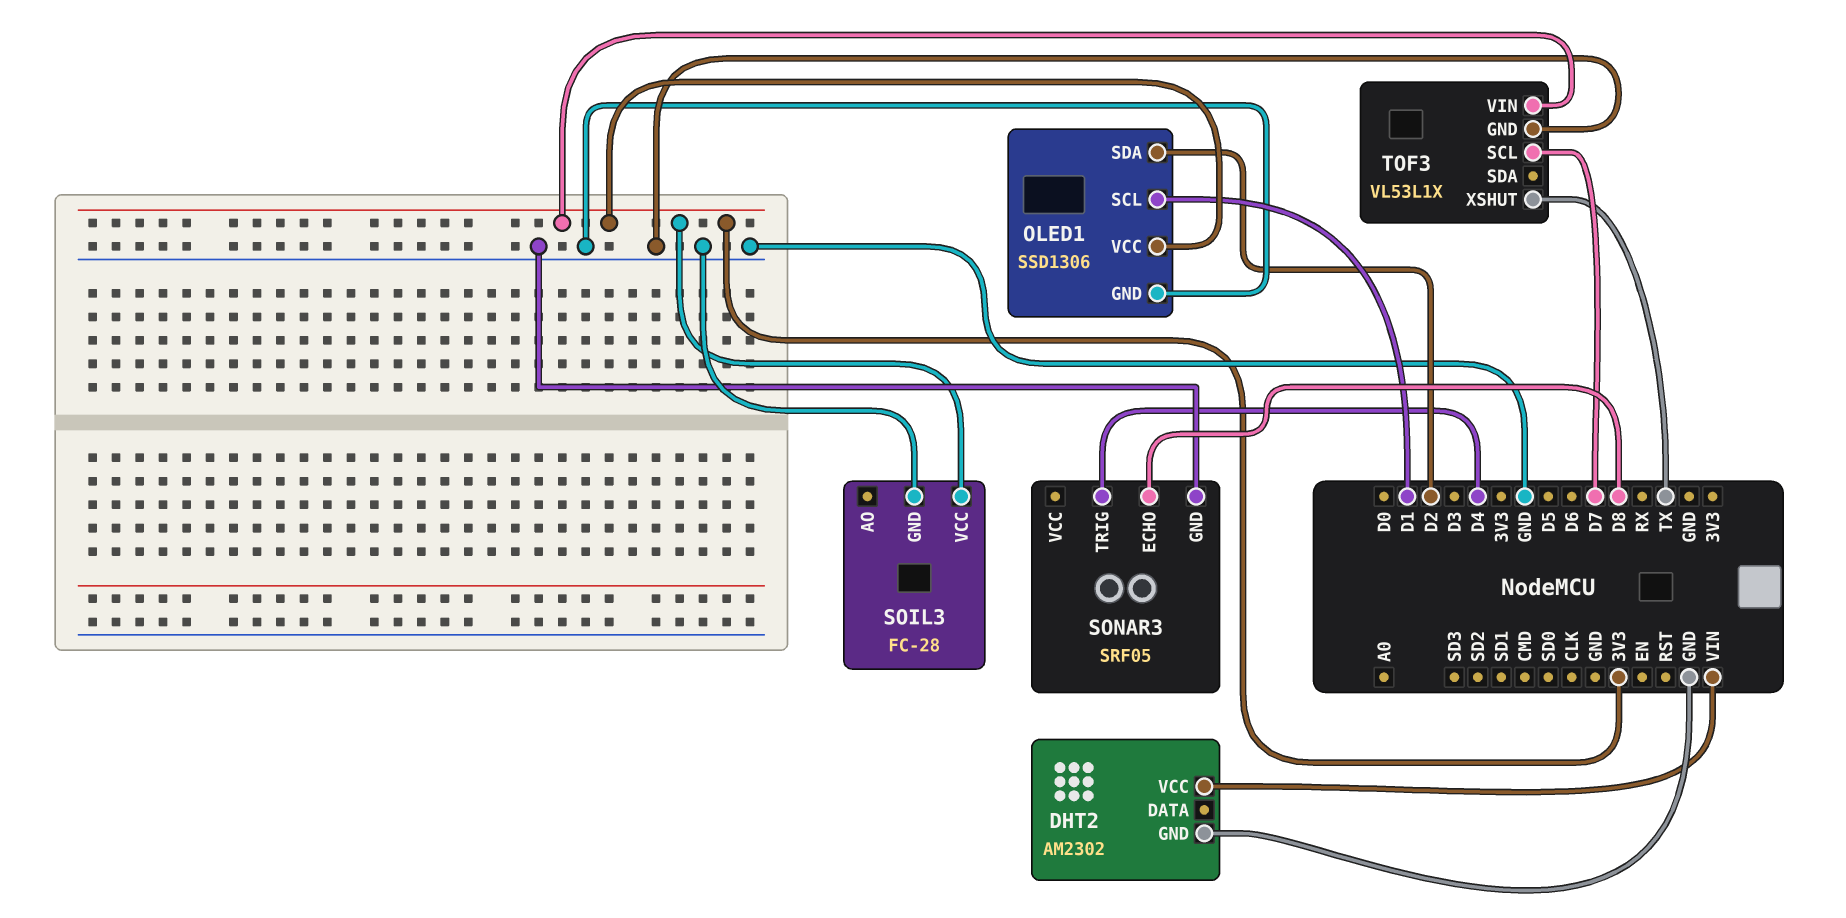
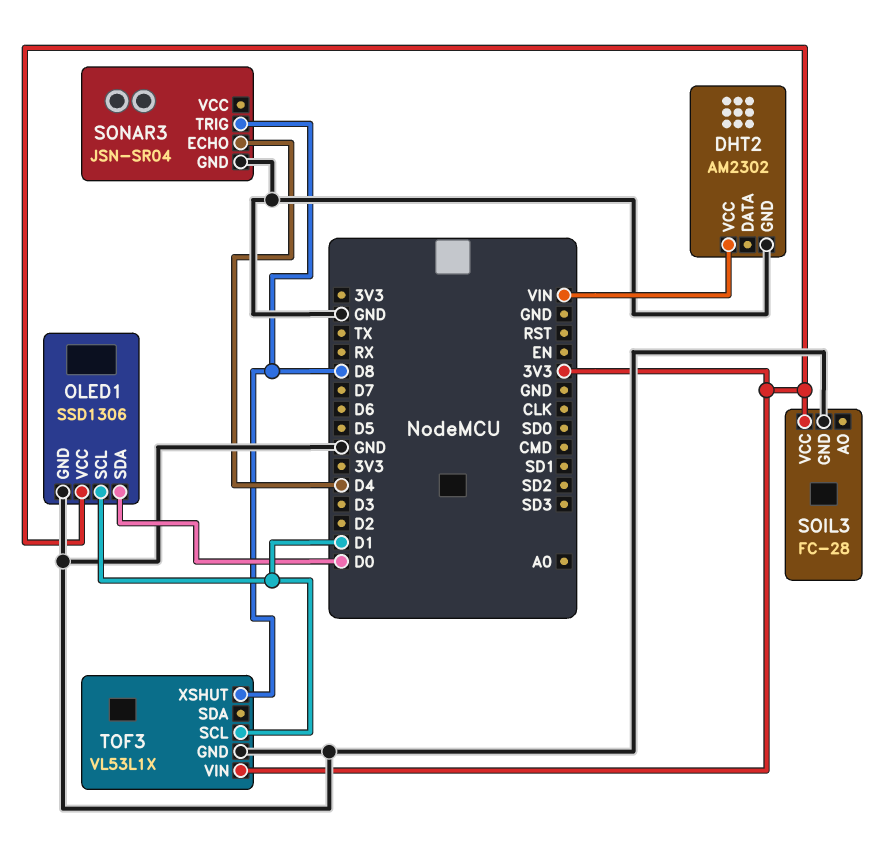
OLED1 pin SDA: D2 -> D0
SONAR3: SRF05 -> JSN-SR04
SONAR3 pin ECHO: D8 -> D4
SONAR3 pin TRIG: D4 -> D8
TOF3 pin SCL: D7 -> D1
TOF3 pin XSHUT: TX -> D8

